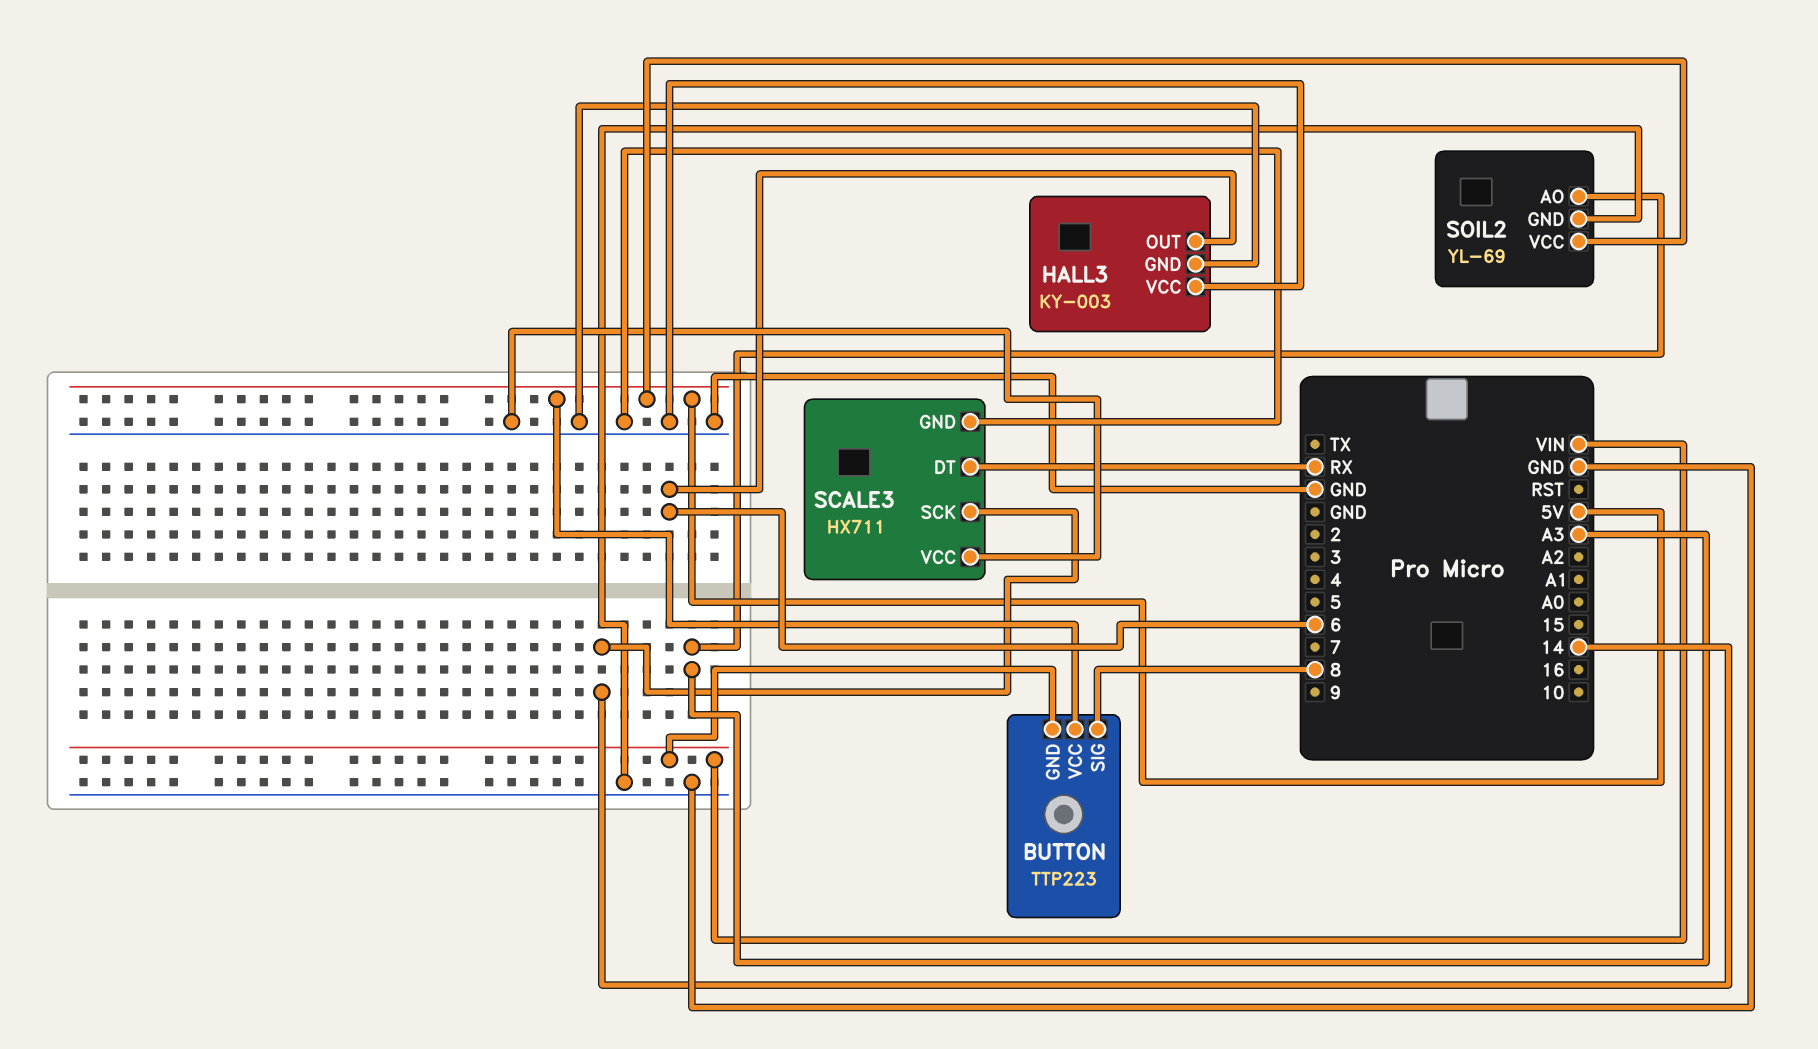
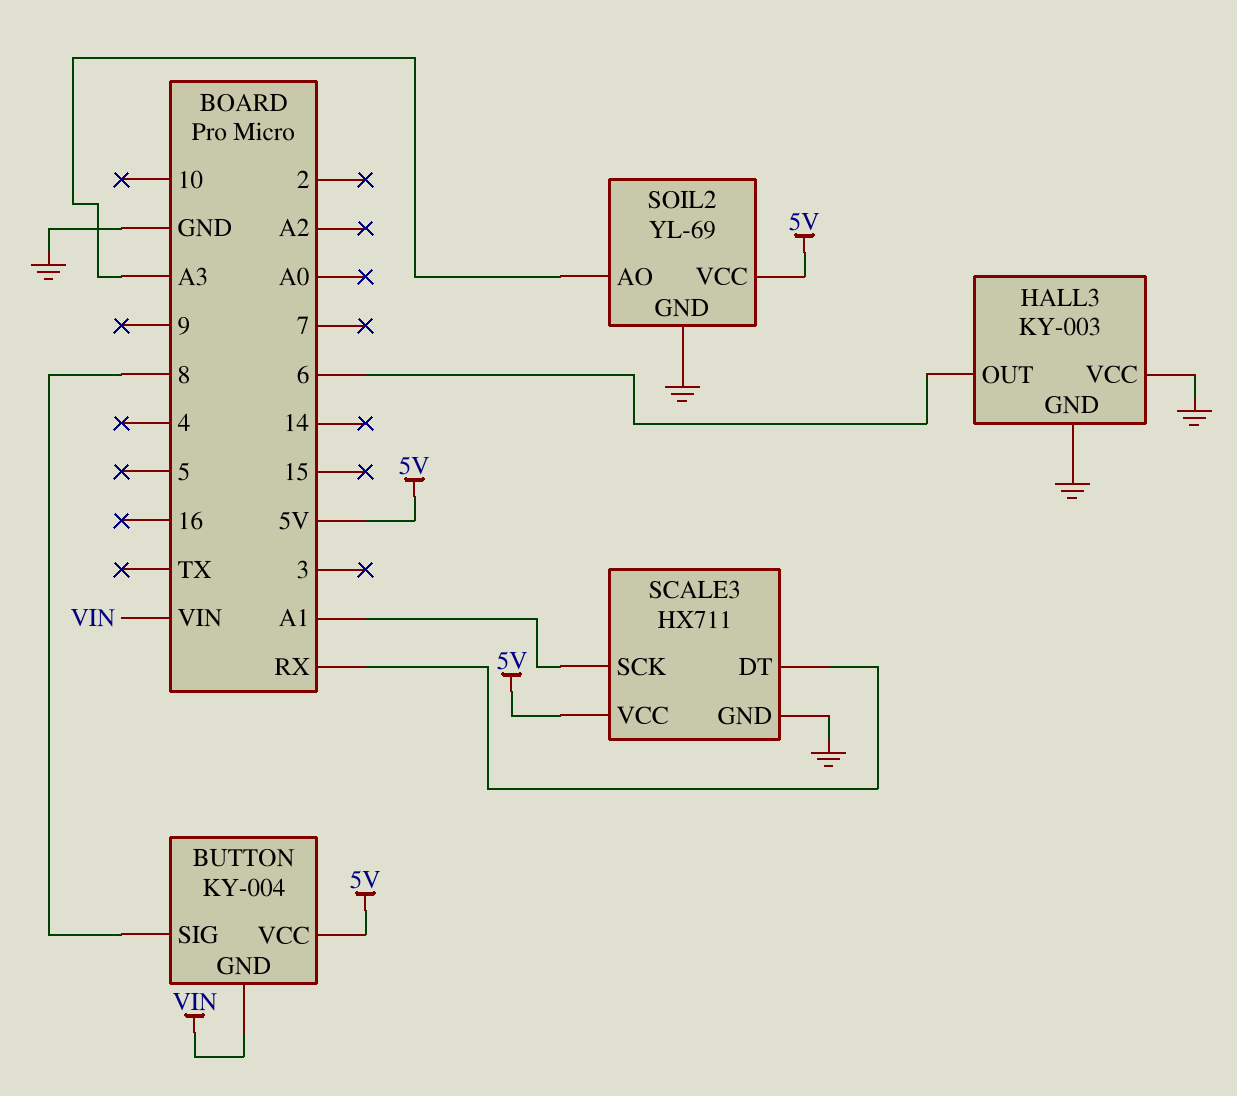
BUTTON: TTP223 -> KY-004
SCALE3 pin SCK: 14 -> A1
SCALE3 pin VCC: GND -> 5V

